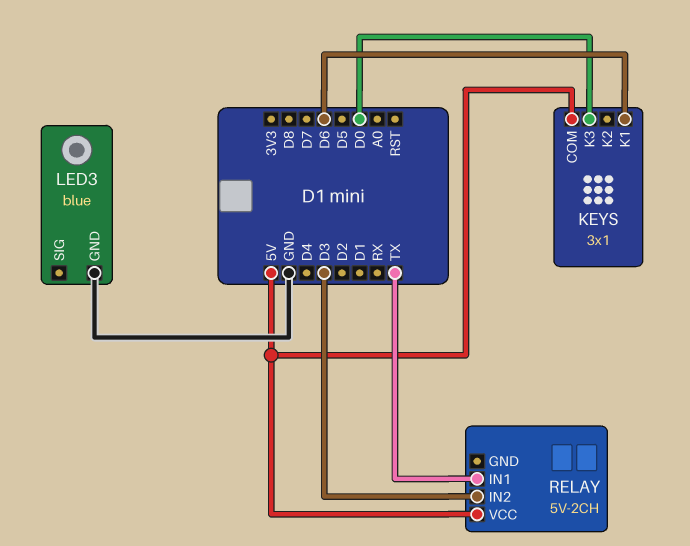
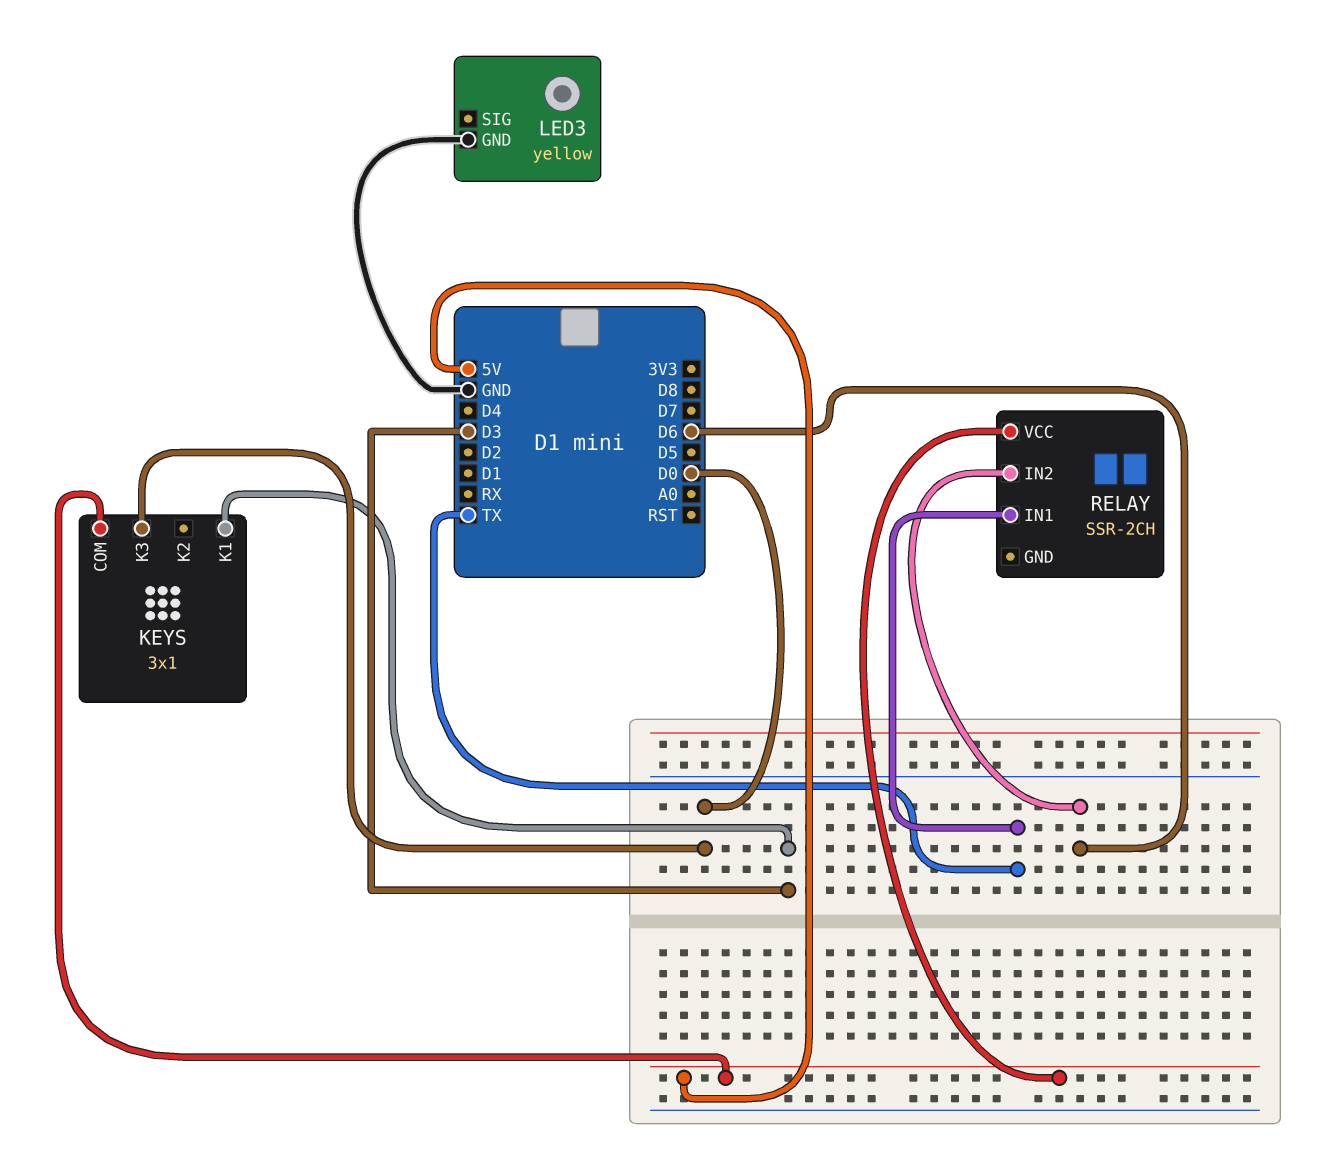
KEYS pin K1: D6 -> D3
LED3: blue -> yellow
RELAY: 5V-2CH -> SSR-2CH
RELAY pin IN2: D3 -> D6

